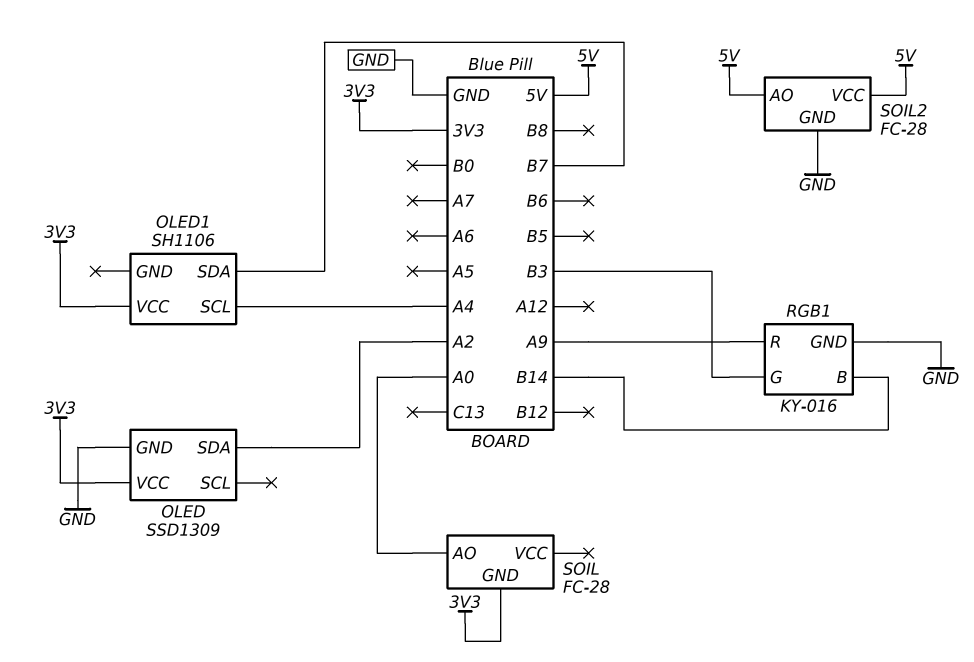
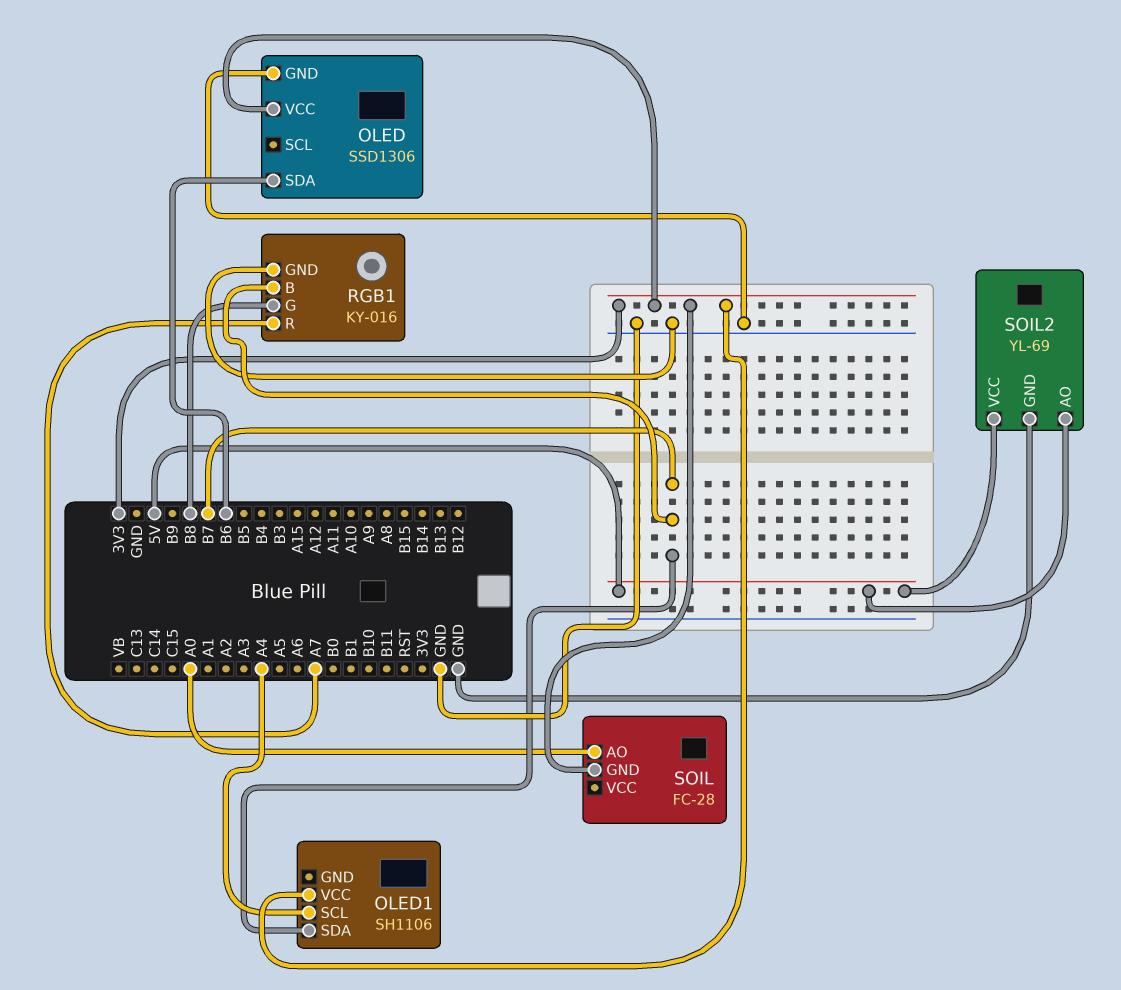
OLED: SSD1309 -> SSD1306
OLED pin SDA: A2 -> B6
RGB1 pin B: B14 -> B7
RGB1 pin G: B3 -> B8
RGB1 pin R: A9 -> A7
SOIL2: FC-28 -> YL-69

